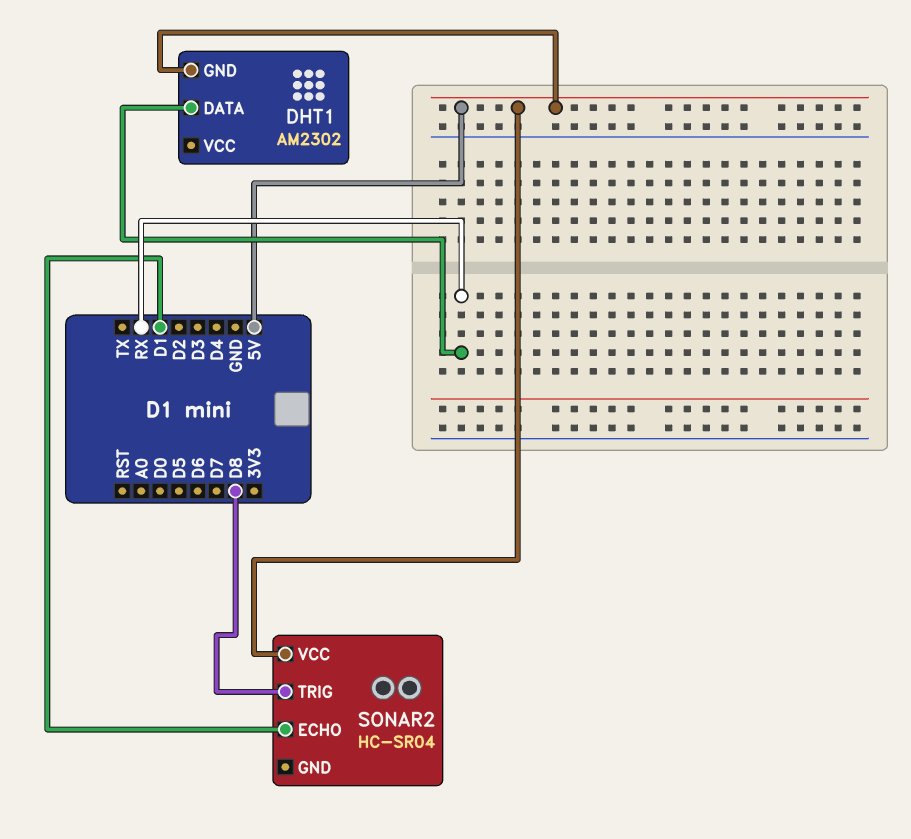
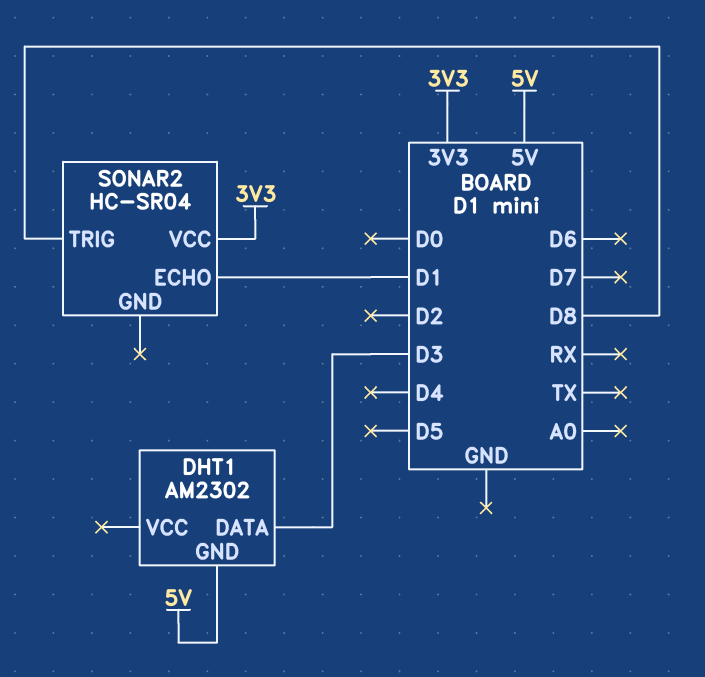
DHT1 pin DATA: RX -> D3
SONAR2 pin VCC: 5V -> 3V3

